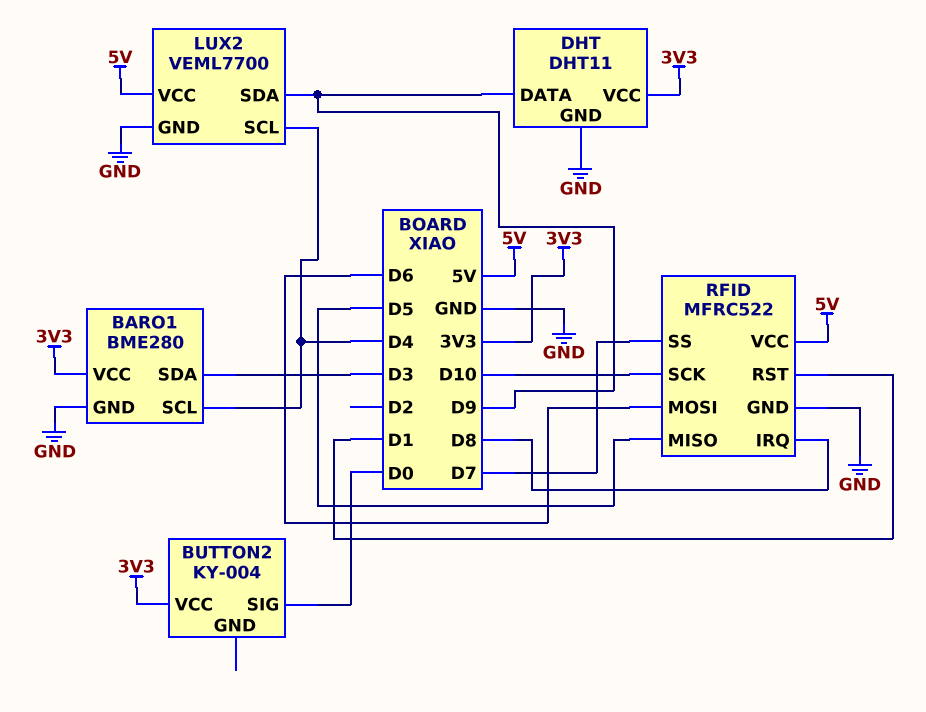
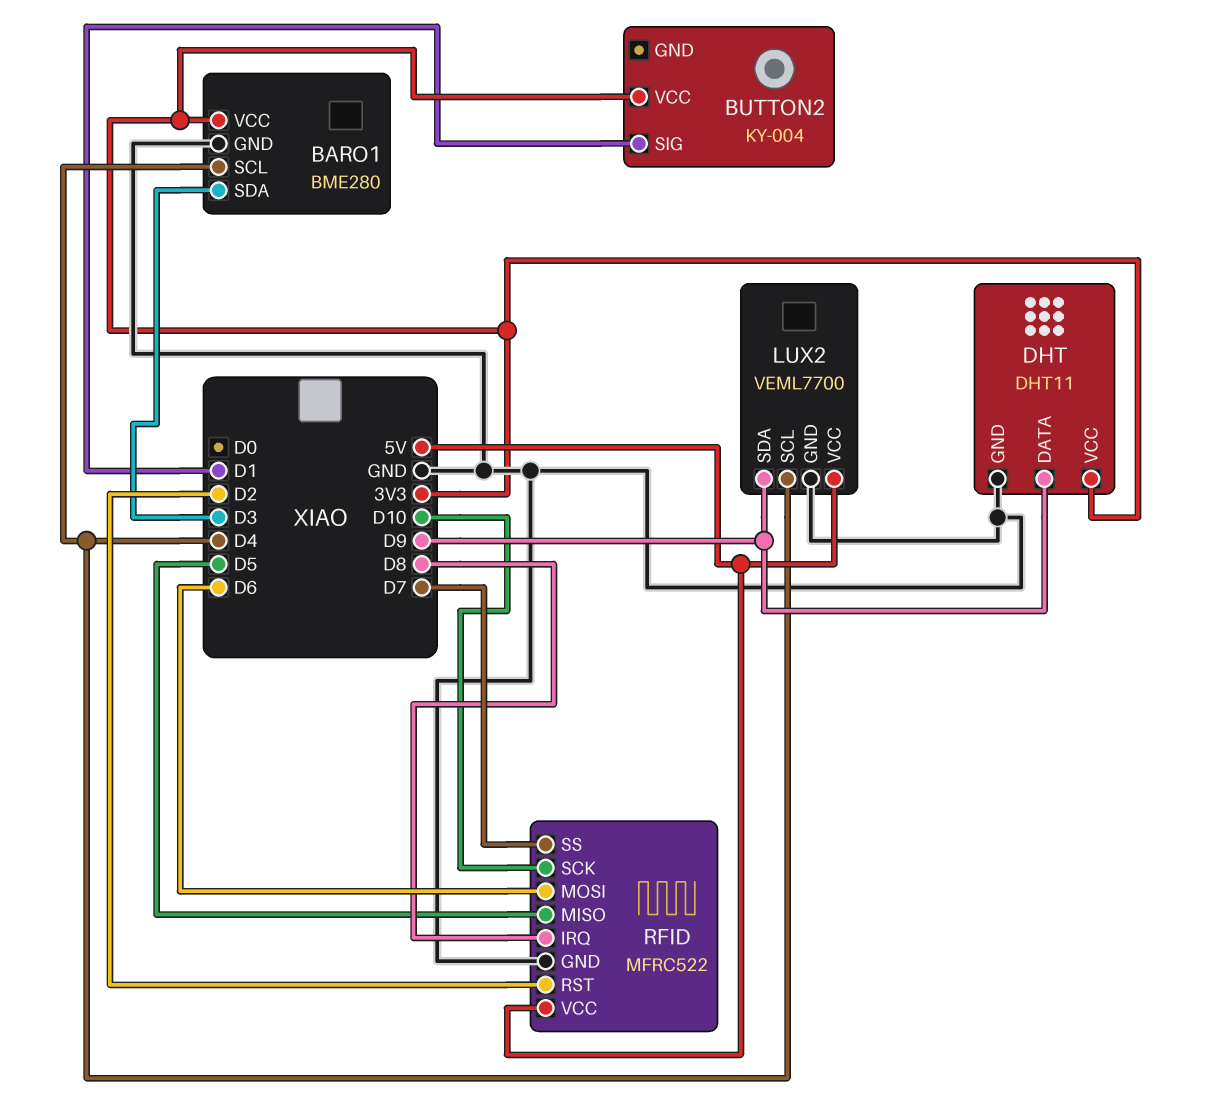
BUTTON2 pin SIG: D0 -> D1
RFID pin RST: D1 -> D2

